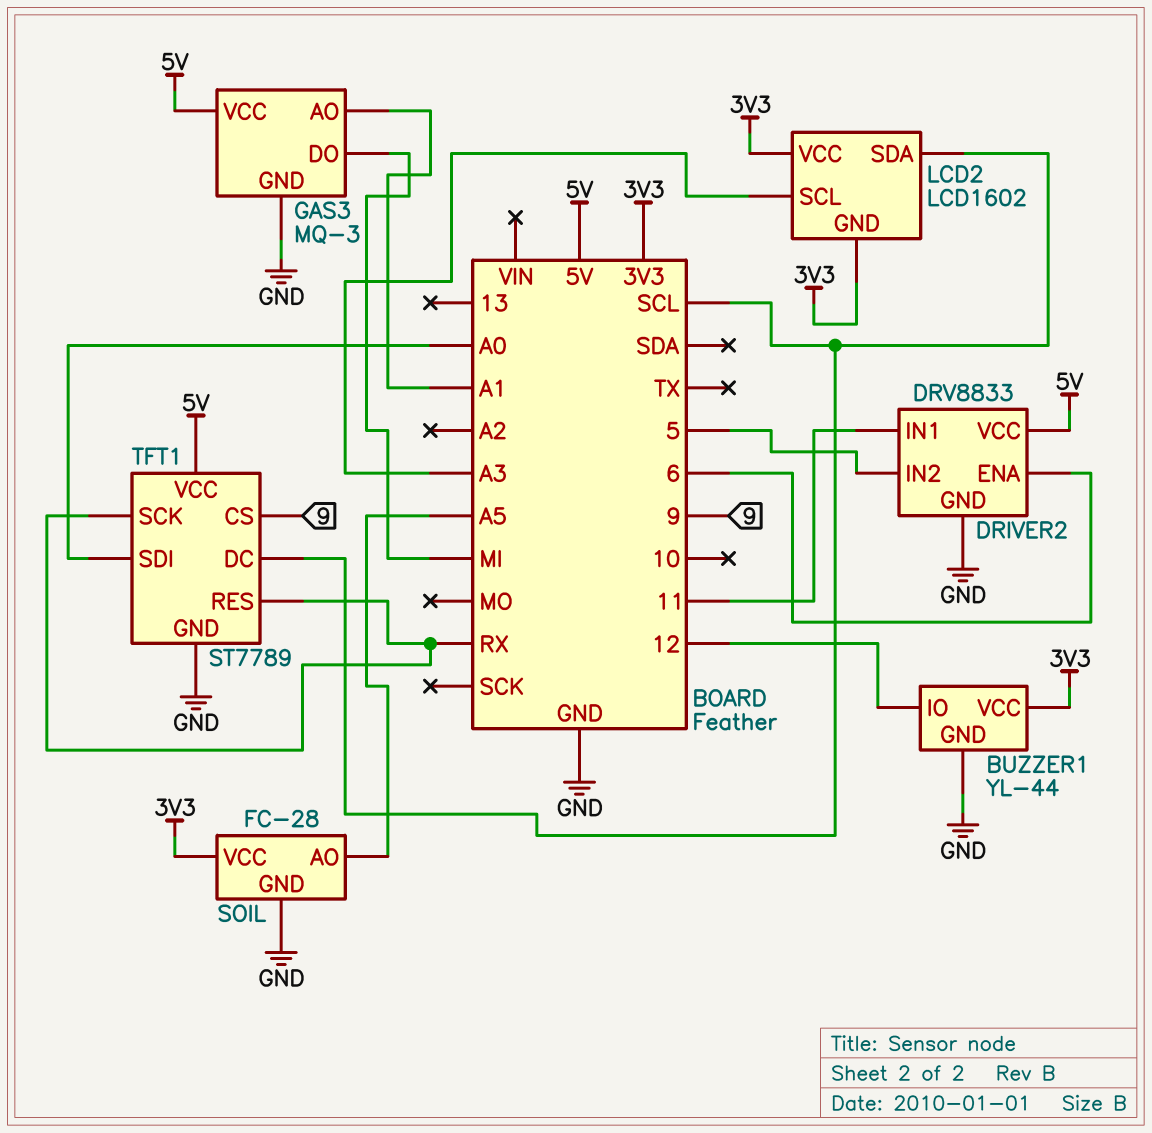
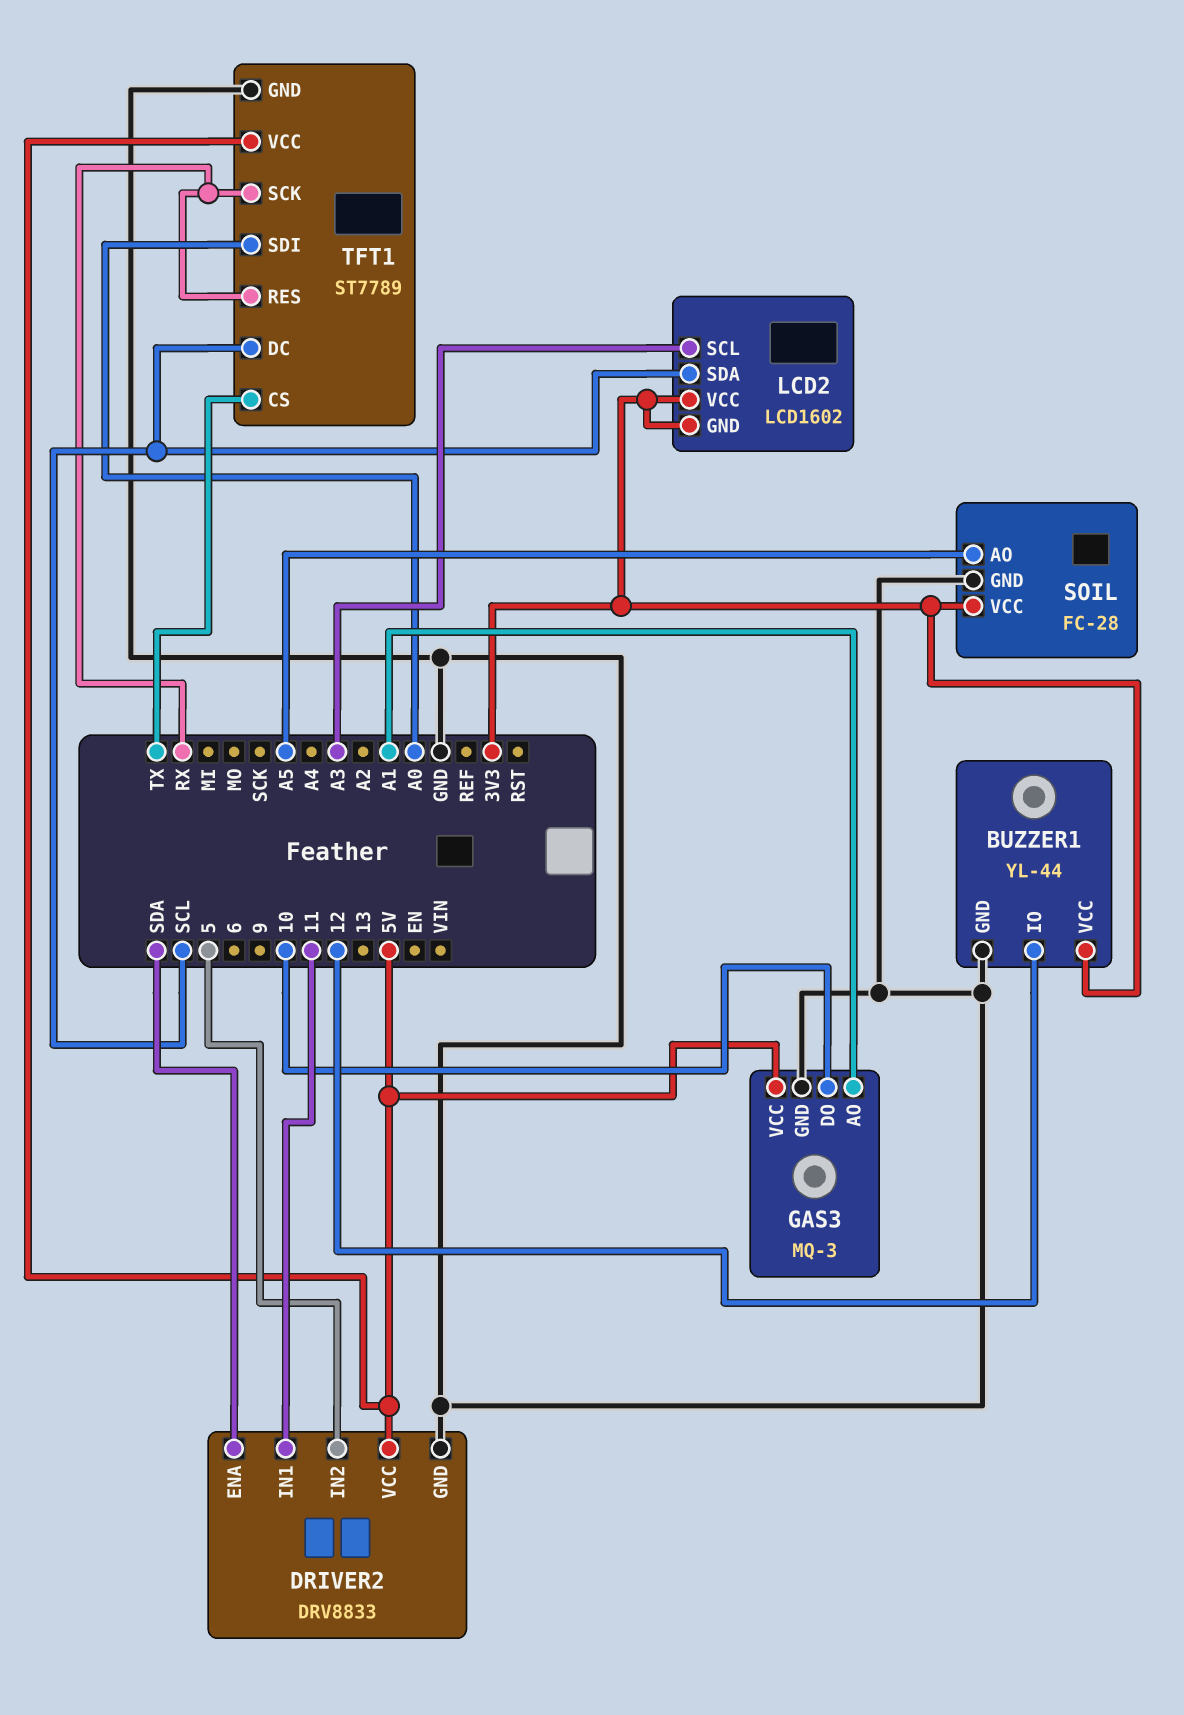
DRIVER2 pin ENA: 6 -> SDA
GAS3 pin DO: MI -> 10
TFT1 pin CS: 9 -> TX

